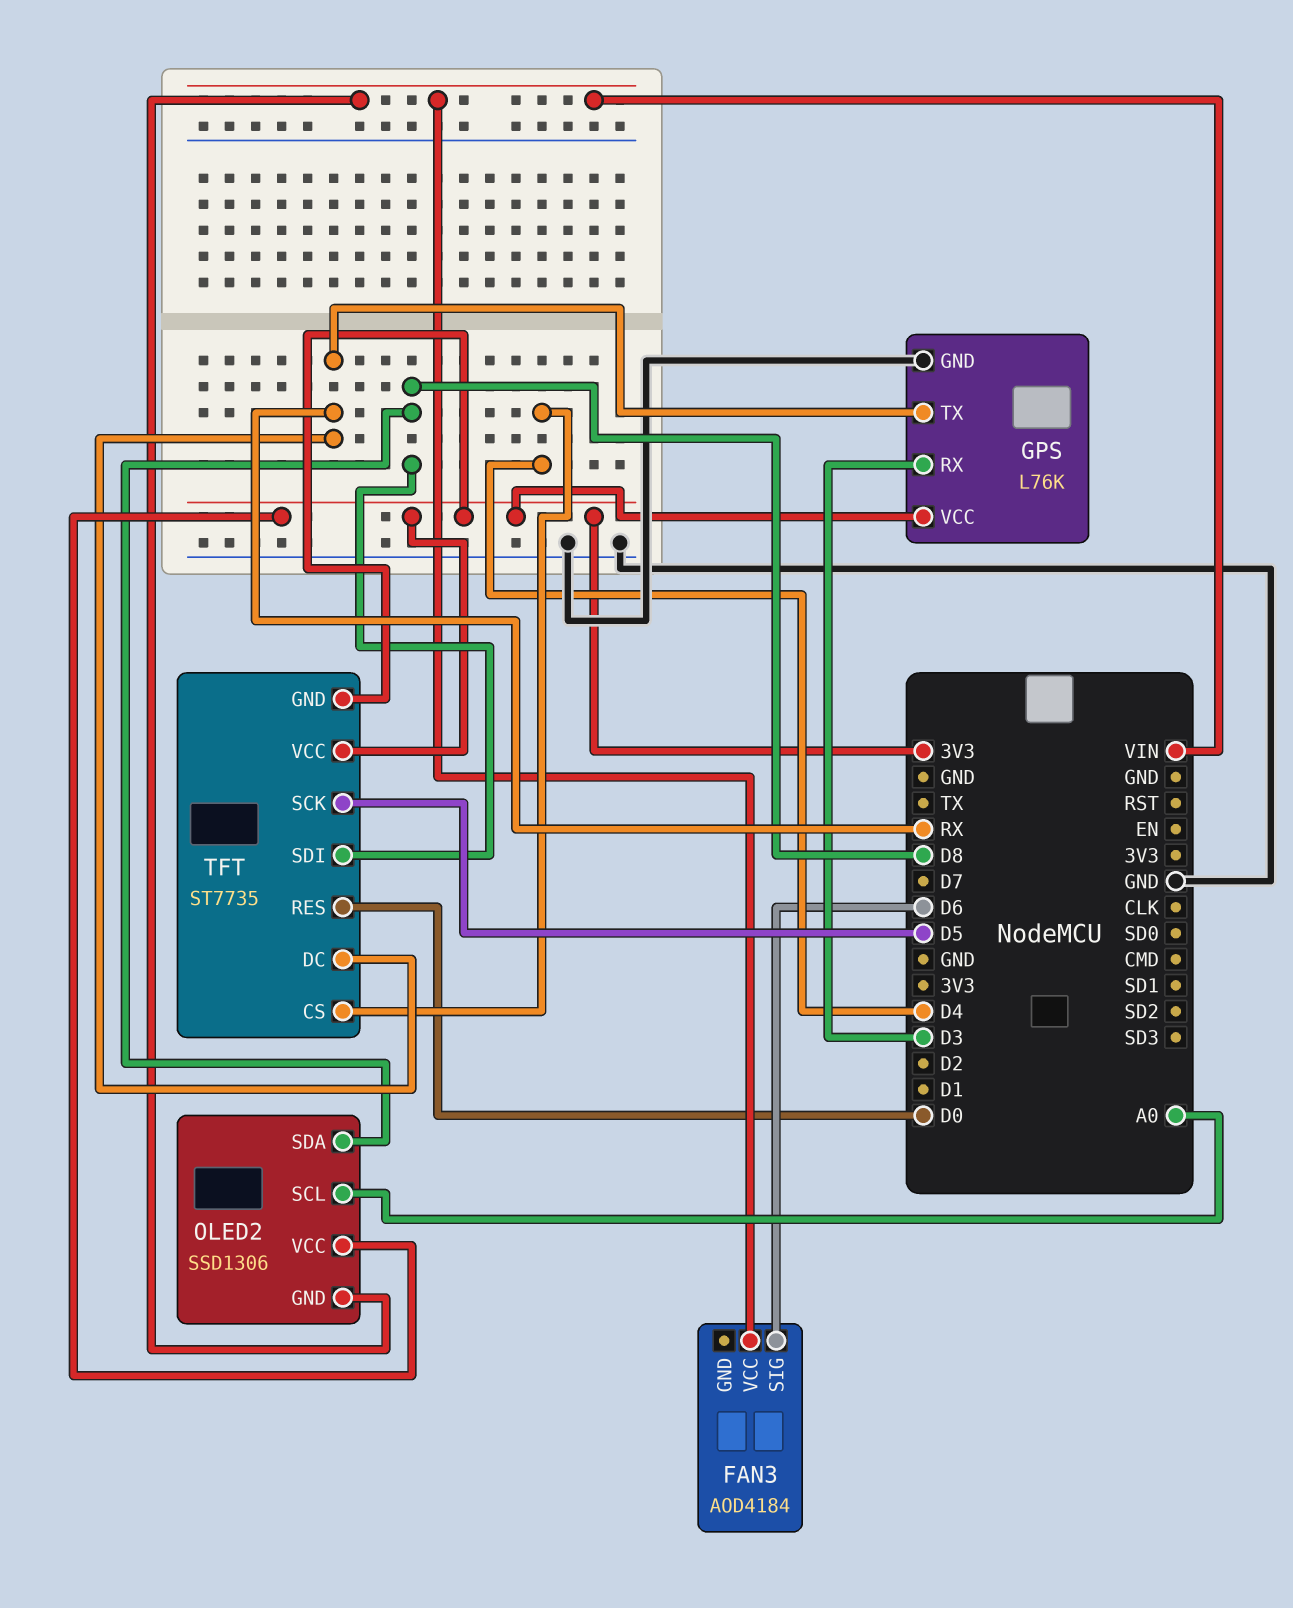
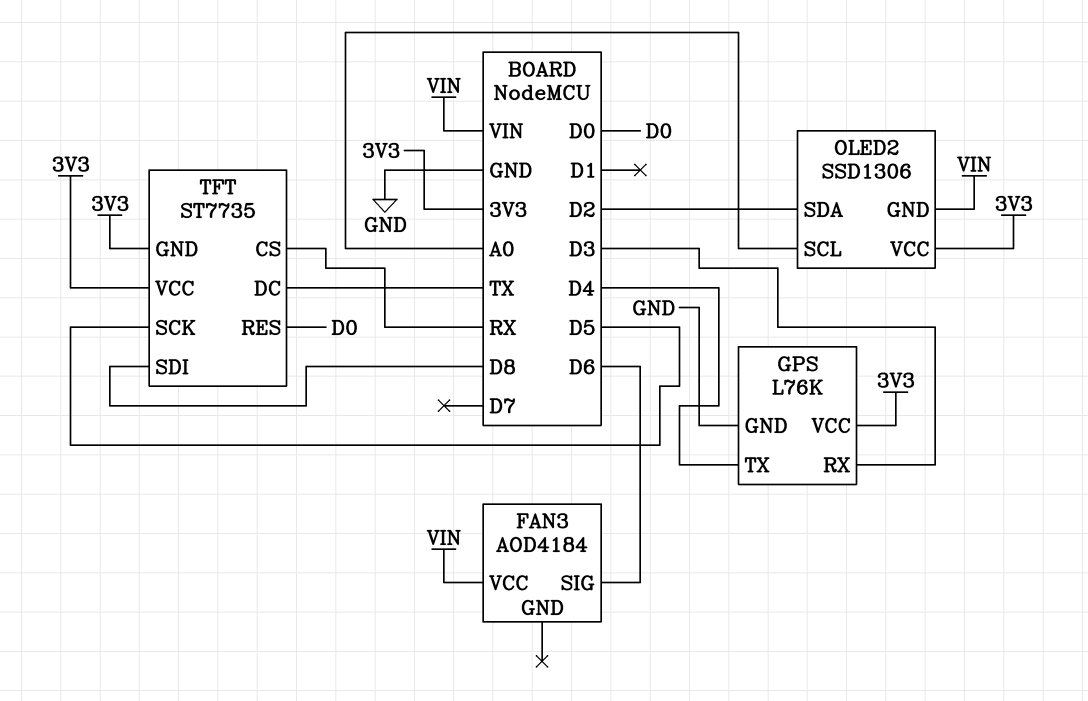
GPS pin TX: RX -> D4
OLED2 pin SDA: D8 -> D2
TFT pin CS: D4 -> RX
TFT pin DC: RX -> TX

